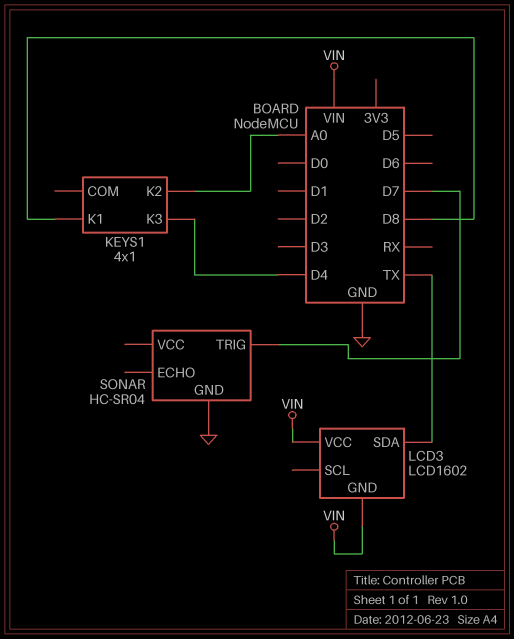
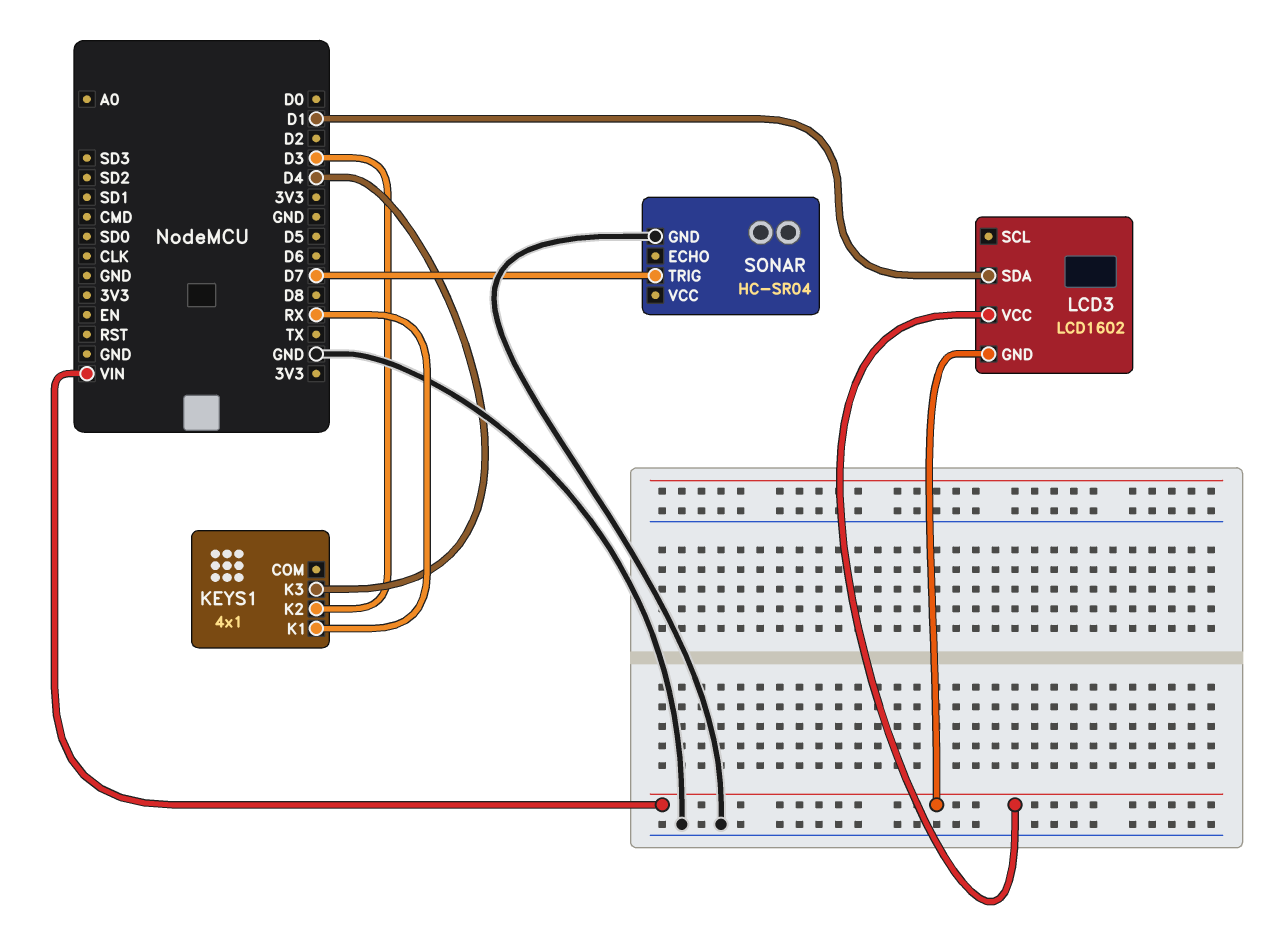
KEYS1 pin K1: D8 -> RX
KEYS1 pin K2: A0 -> D3
LCD3 pin SDA: TX -> D1

